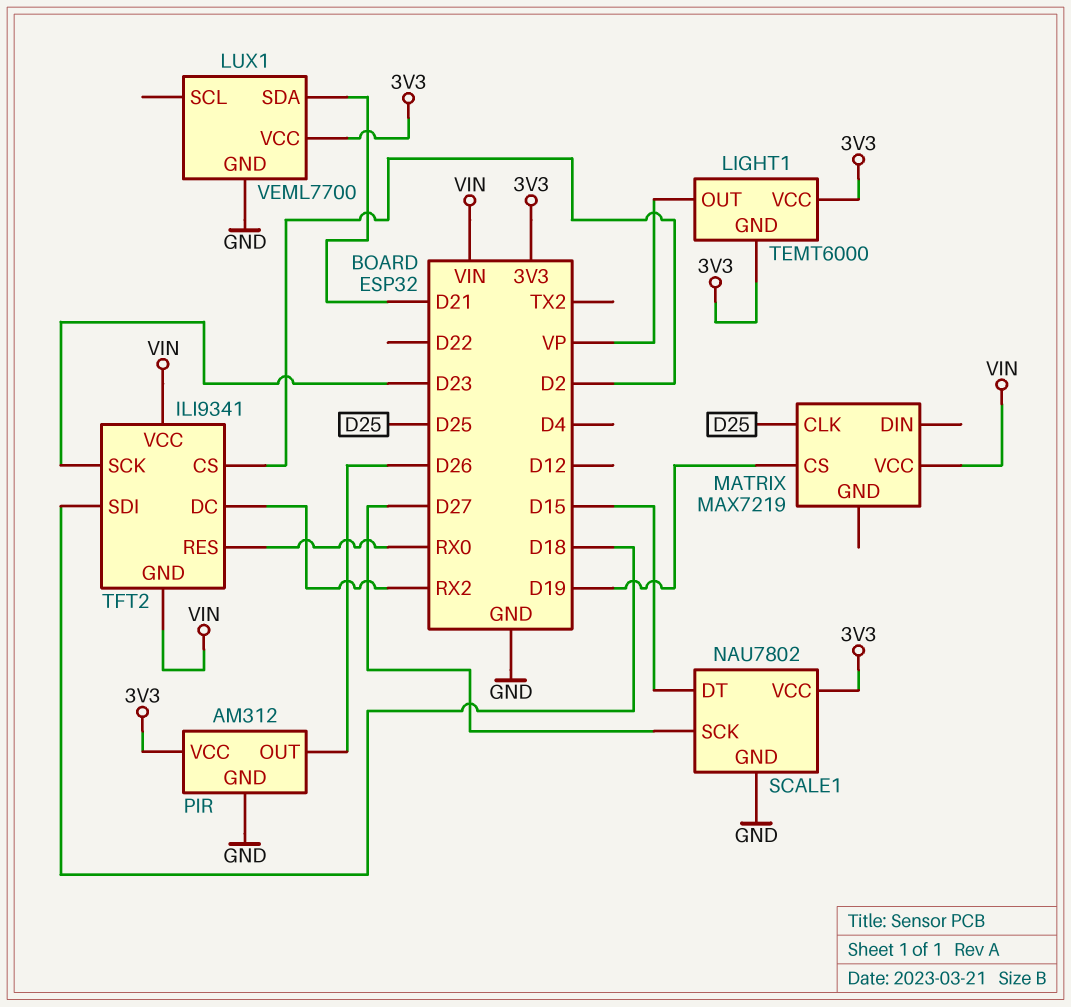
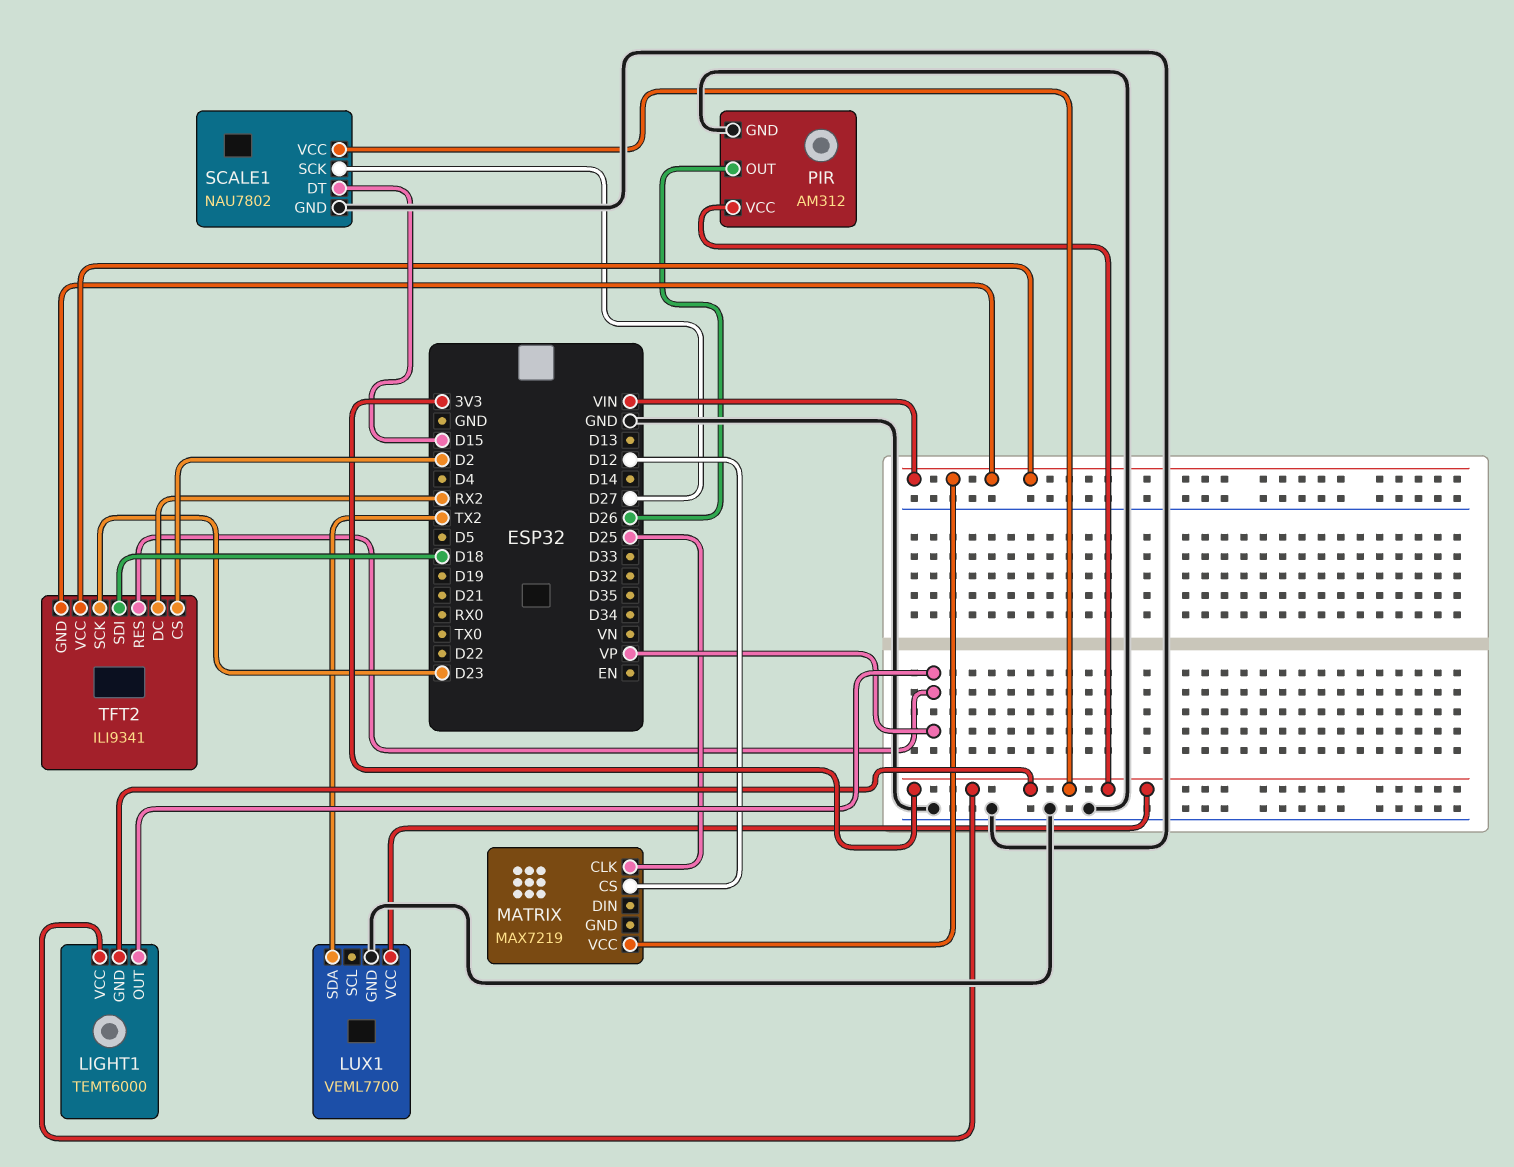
LUX1 pin SDA: D21 -> TX2
MATRIX pin CS: D19 -> D12
TFT2 pin RES: RX0 -> VP

